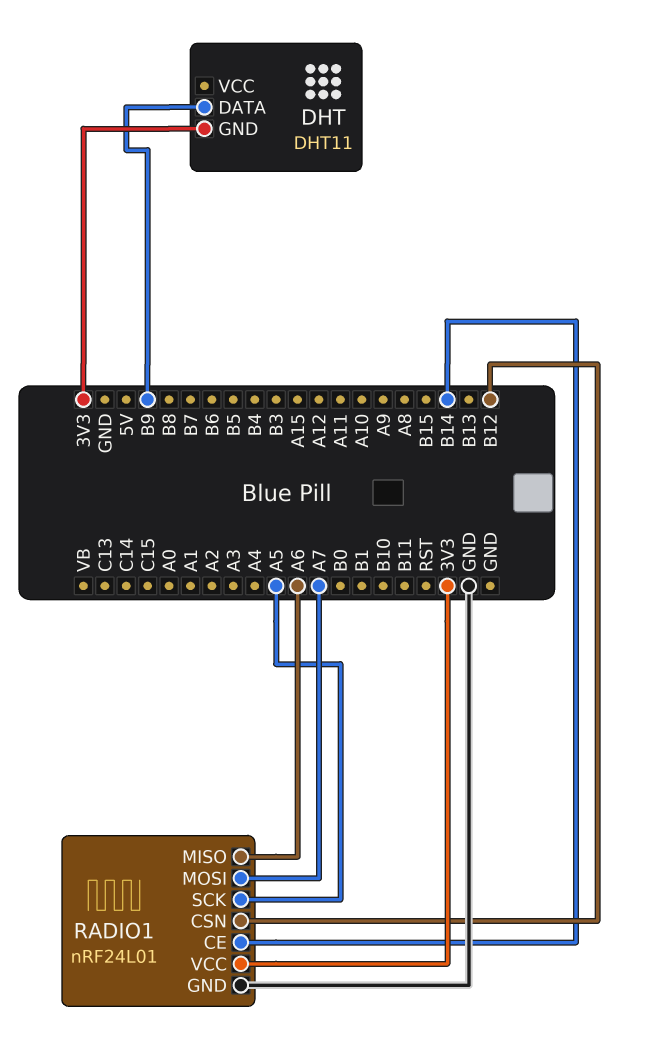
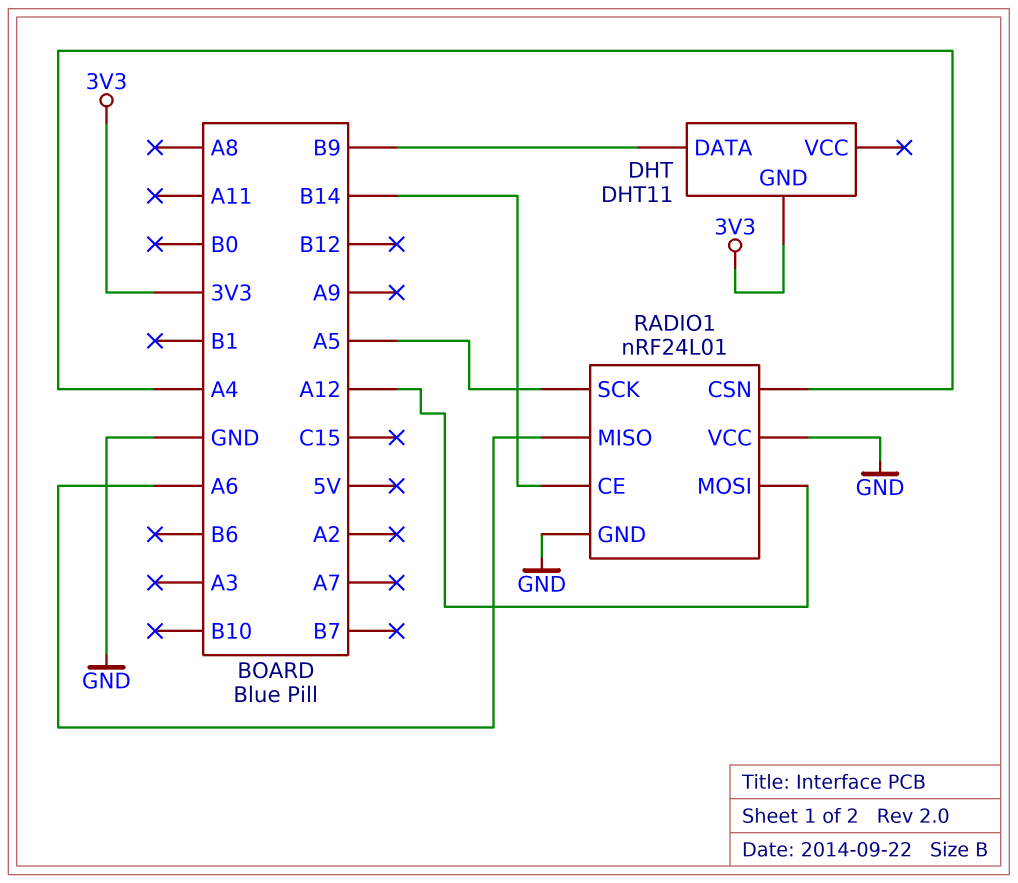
RADIO1 pin CSN: B12 -> A4
RADIO1 pin MOSI: A7 -> A12
RADIO1 pin VCC: 3V3 -> GND

